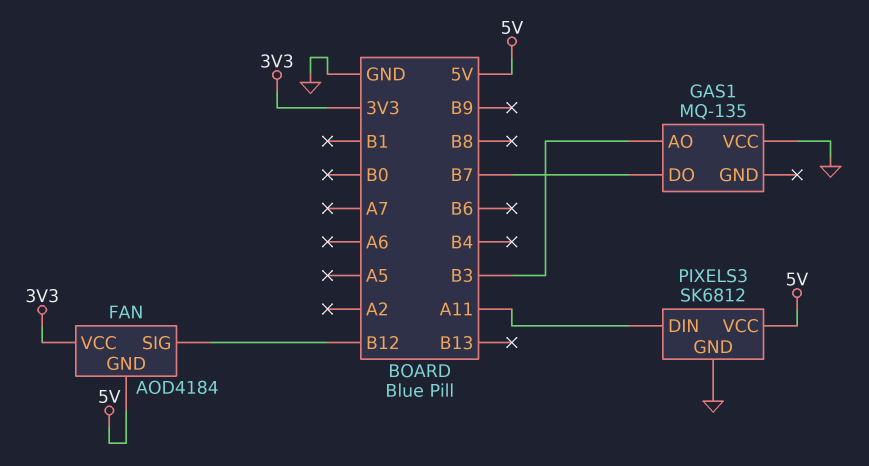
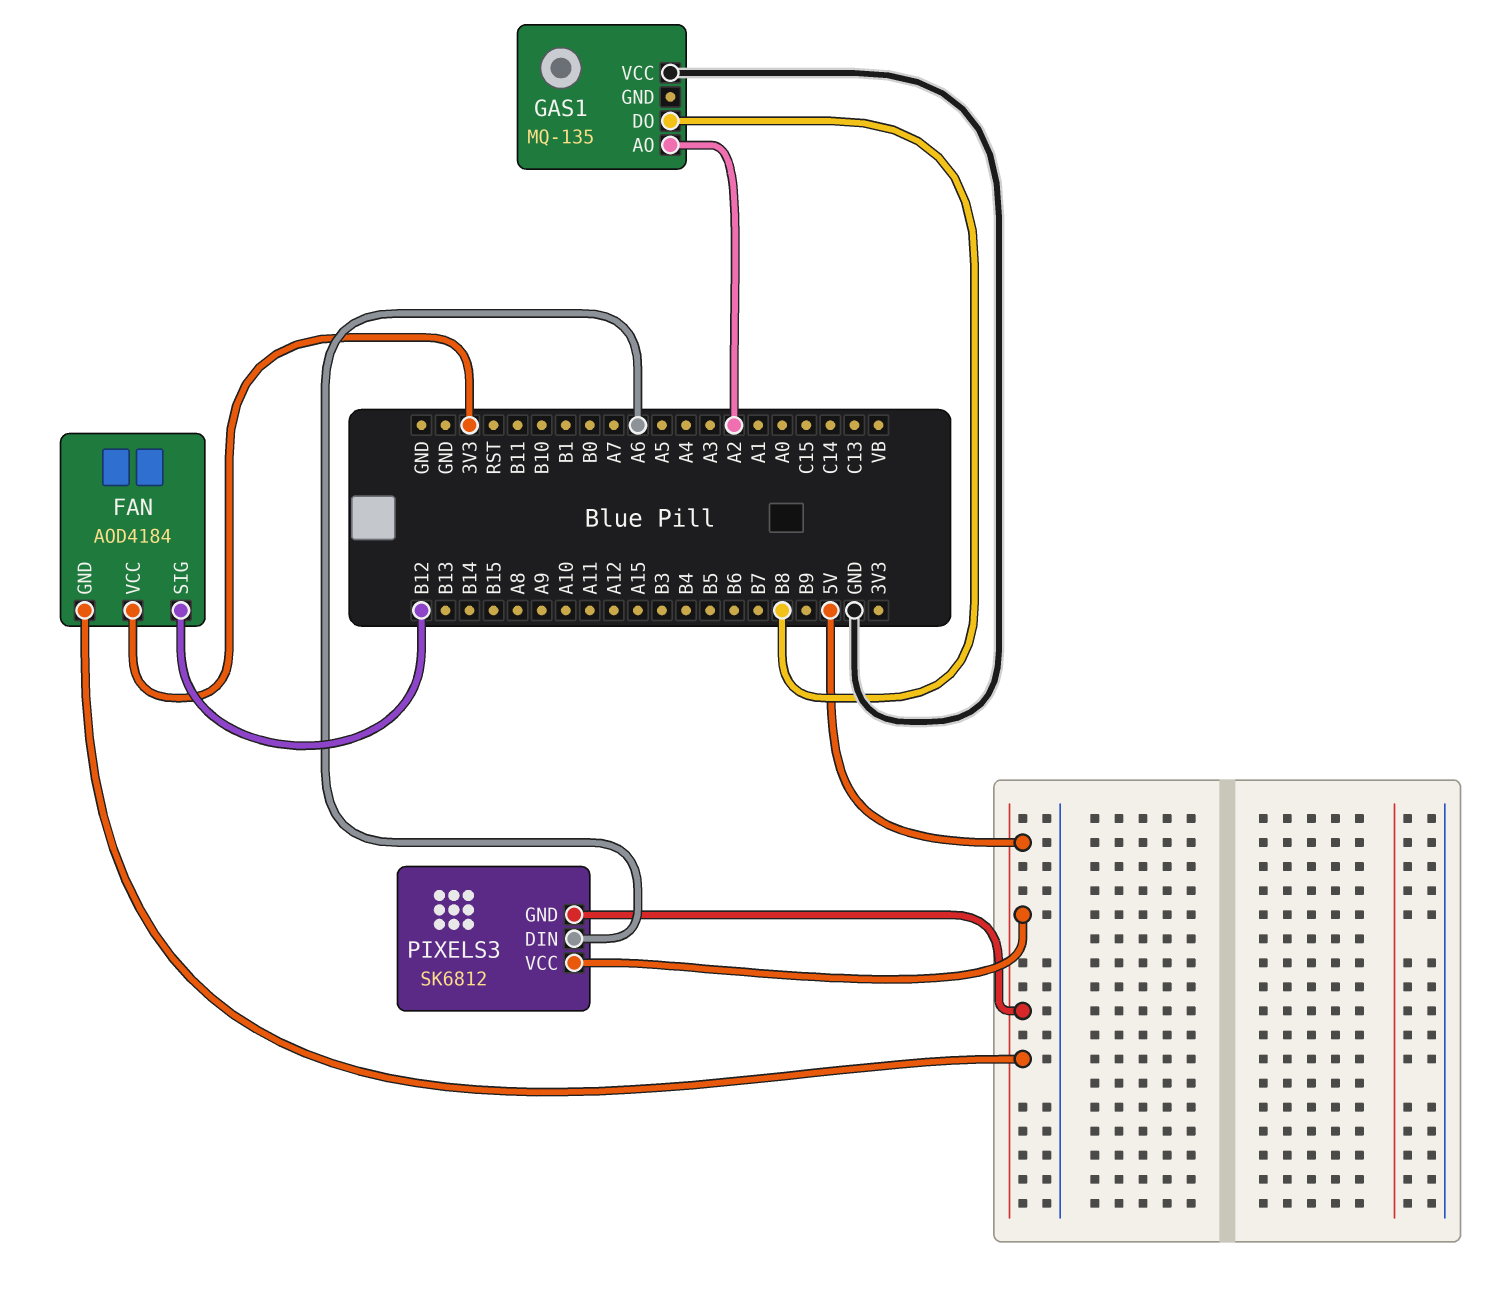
GAS1 pin AO: B3 -> A2
GAS1 pin DO: B7 -> B8
PIXELS3 pin DIN: A11 -> A6
PIXELS3 pin GND: GND -> 5V

